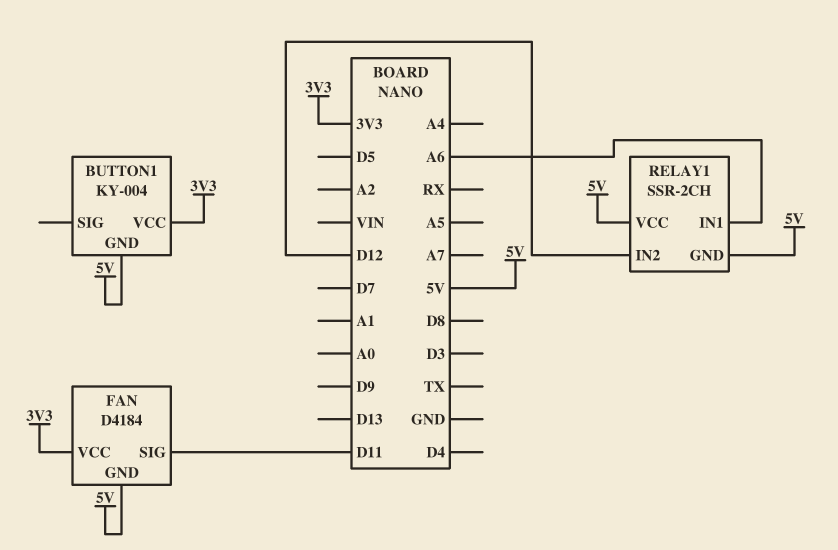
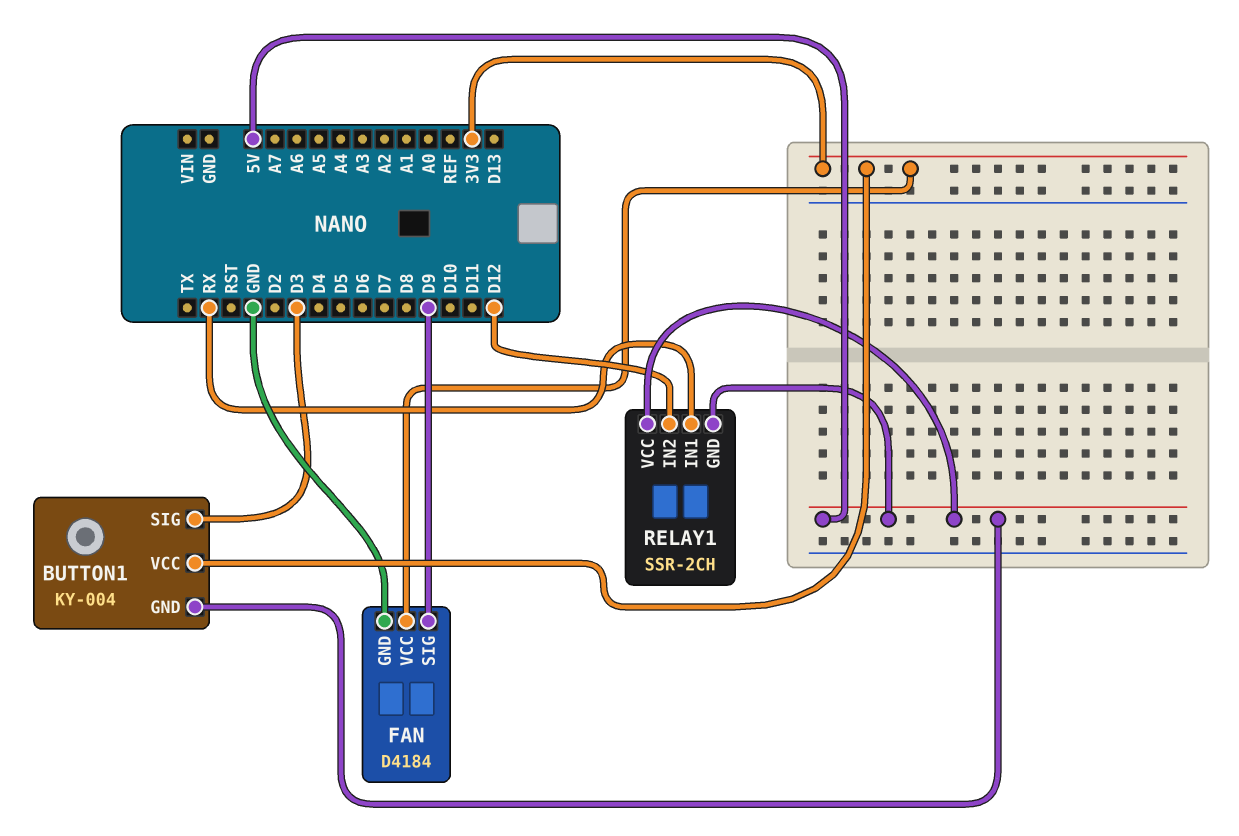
BUTTON1 pin SIG: none -> D3
FAN pin GND: 5V -> GND
FAN pin SIG: D11 -> D9
RELAY1 pin IN1: A6 -> RX

